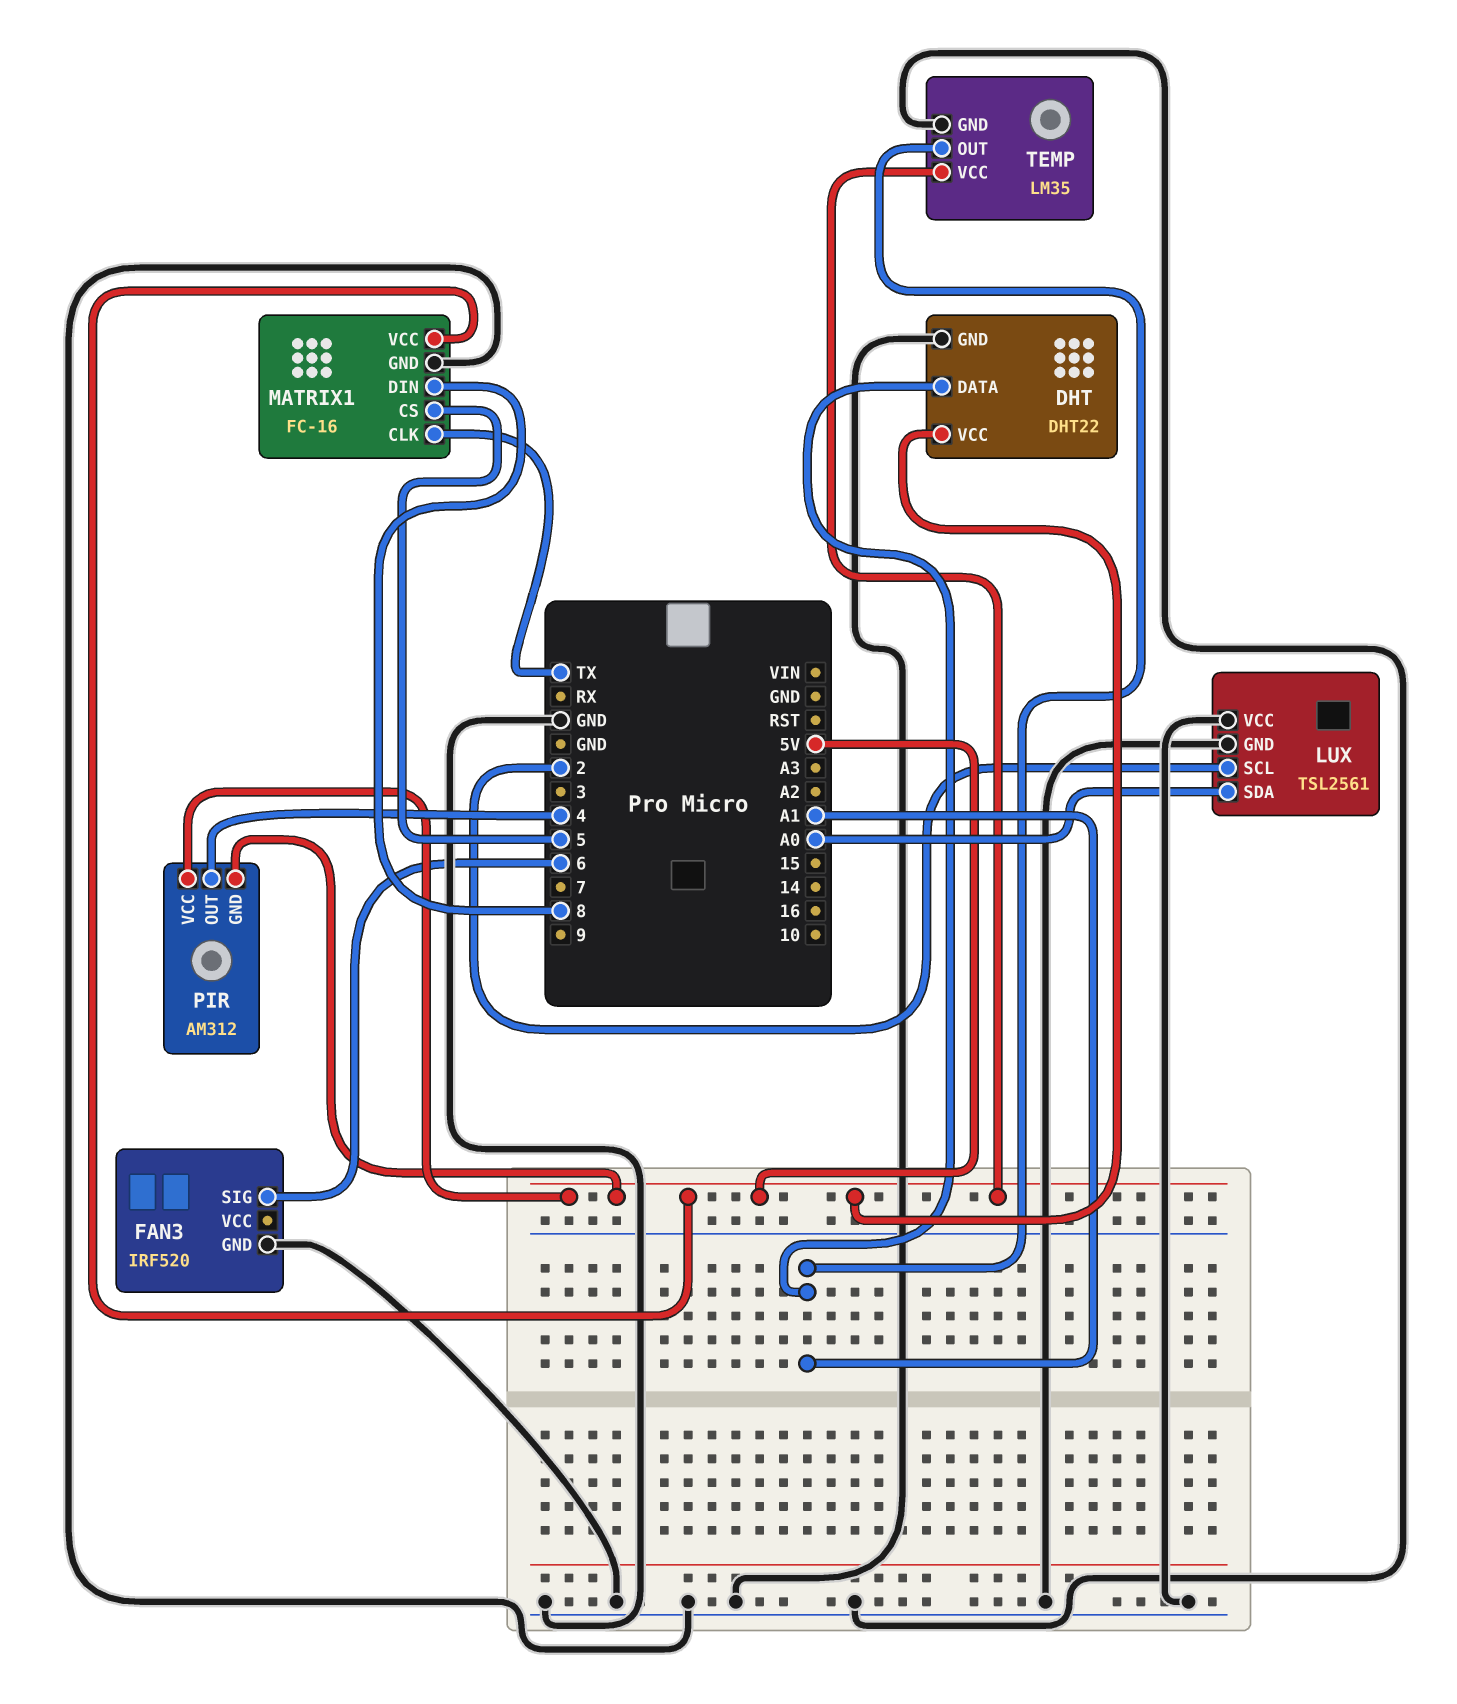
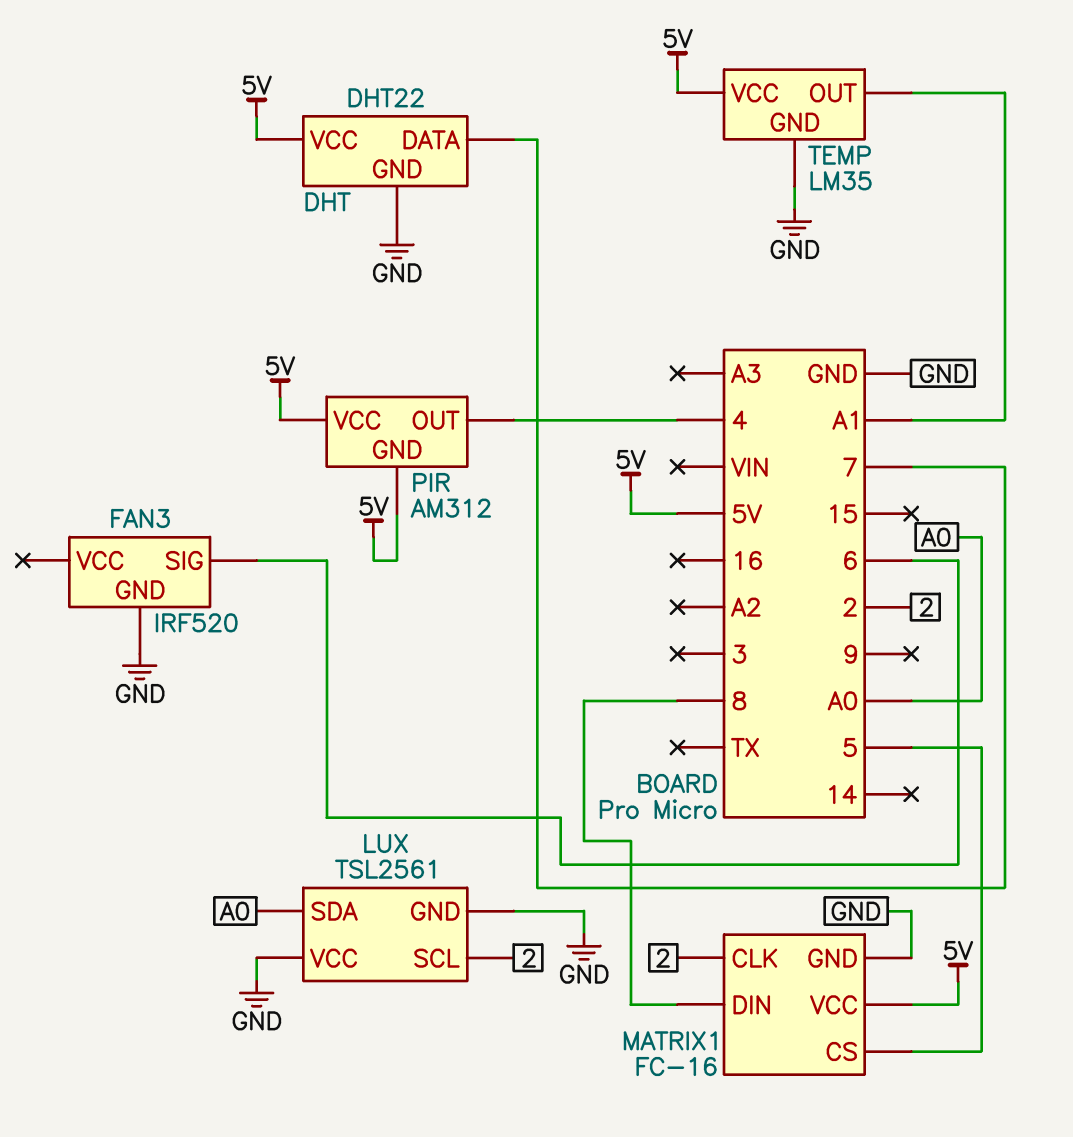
DHT pin DATA: A1 -> 7
MATRIX1 pin CLK: TX -> 2

